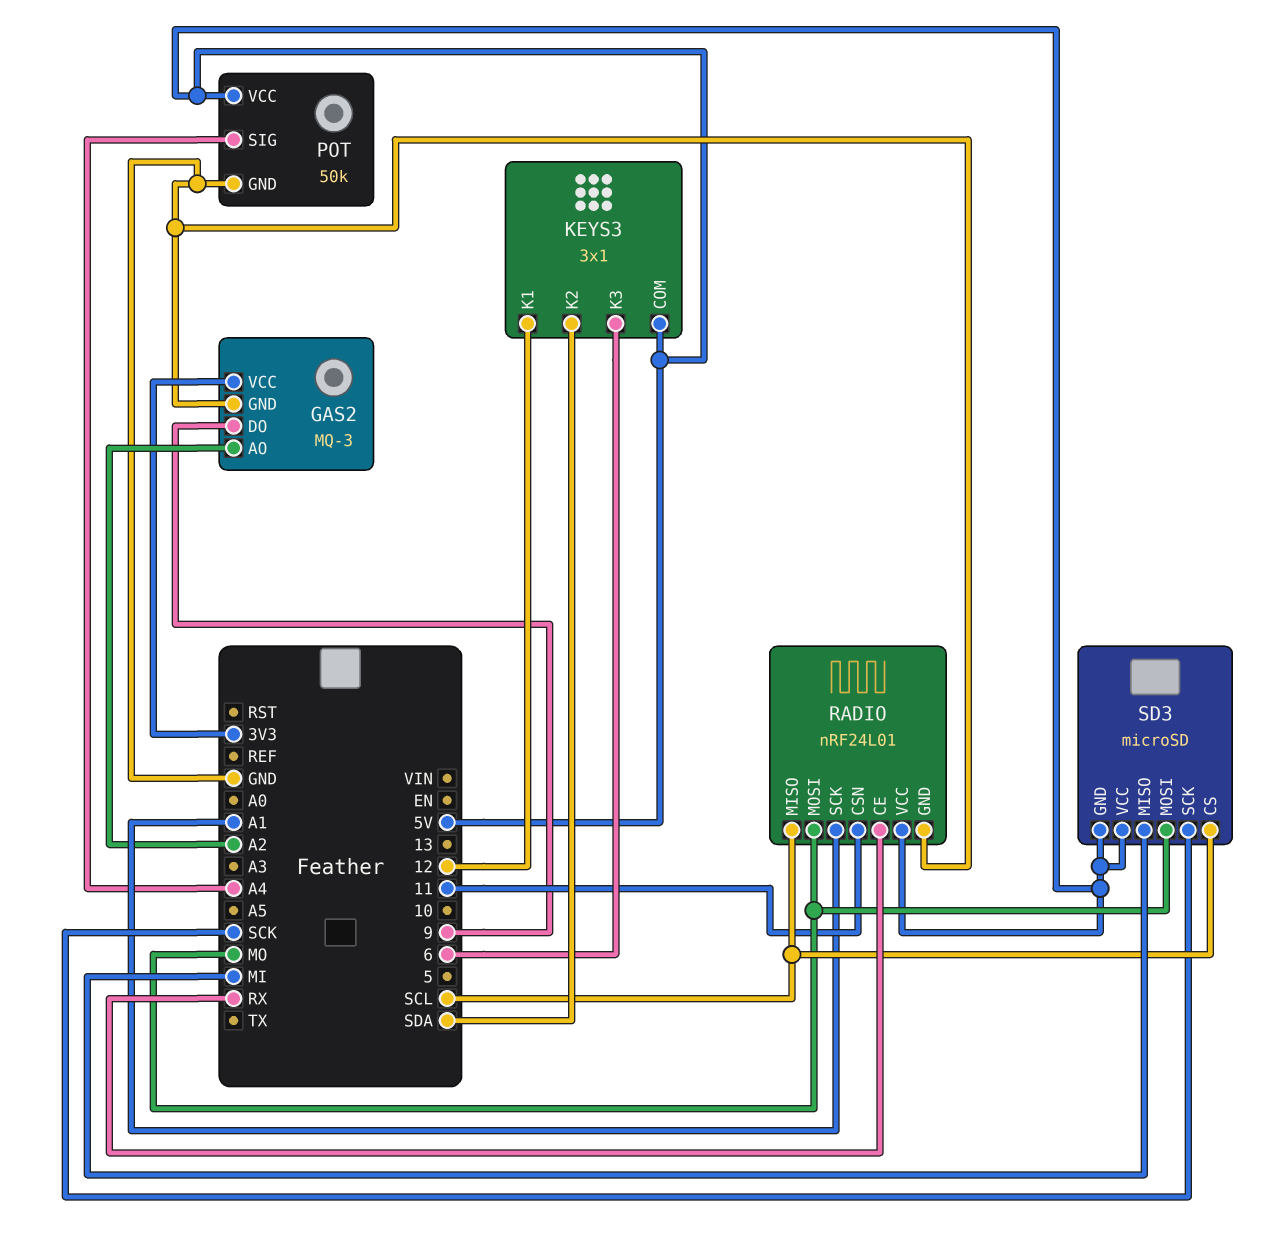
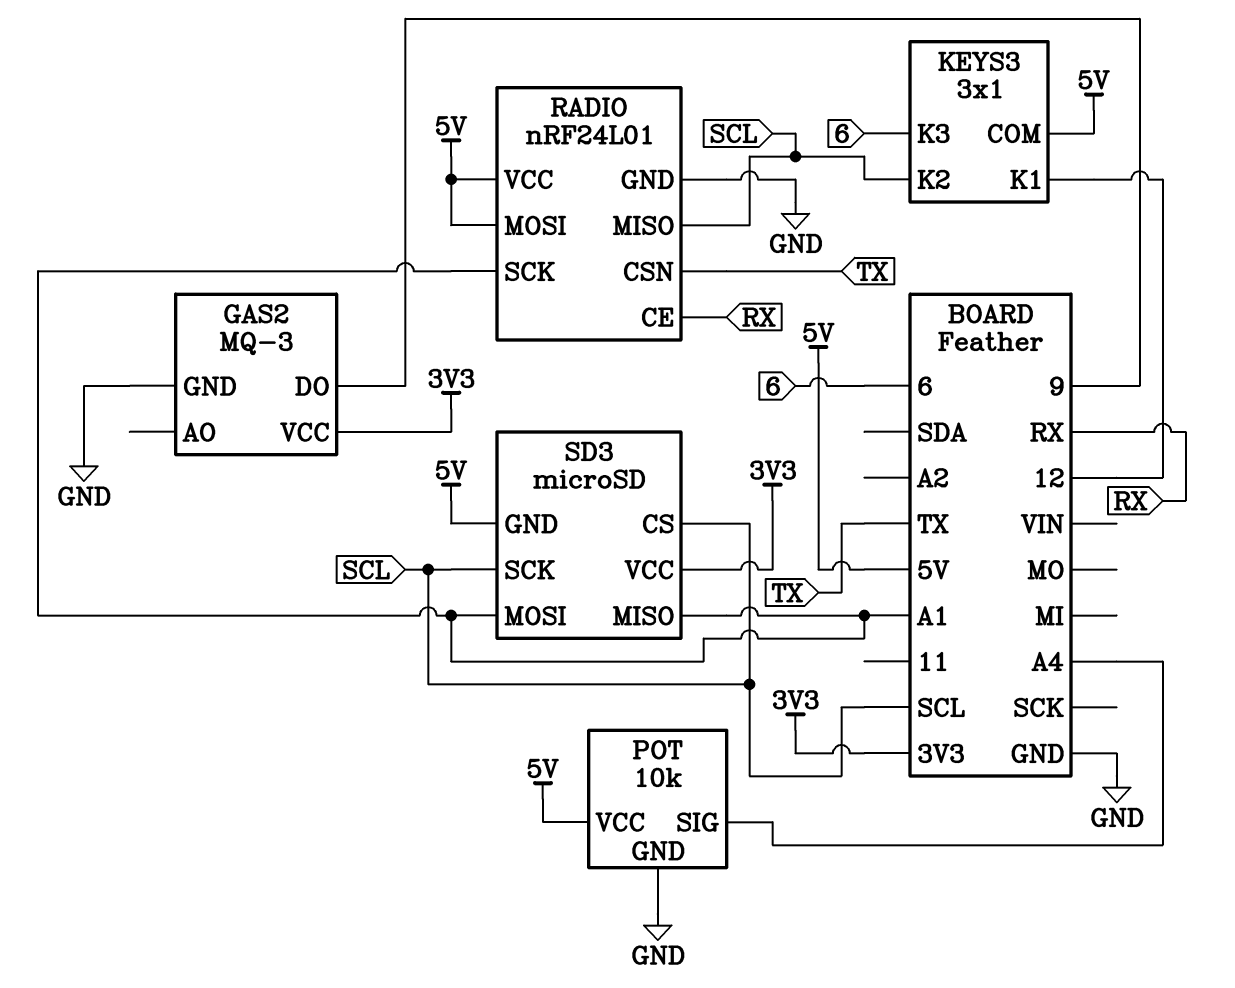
GAS2 pin AO: A2 -> none
KEYS3 pin K2: SDA -> SCL
POT: 50k -> 10k
RADIO pin CSN: 11 -> TX
RADIO pin MOSI: MO -> 5V
SD3 pin MISO: MI -> A1
SD3 pin MOSI: MO -> A1
SD3 pin SCK: SCK -> SCL
SD3 pin VCC: 5V -> 3V3

